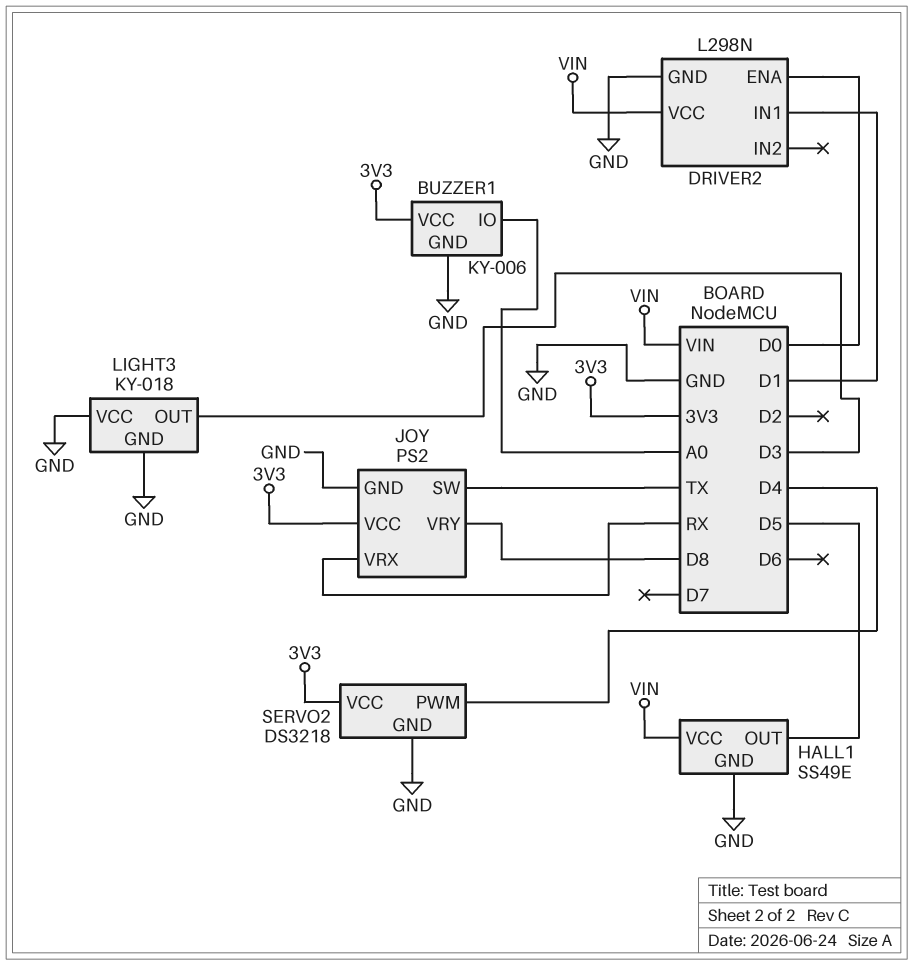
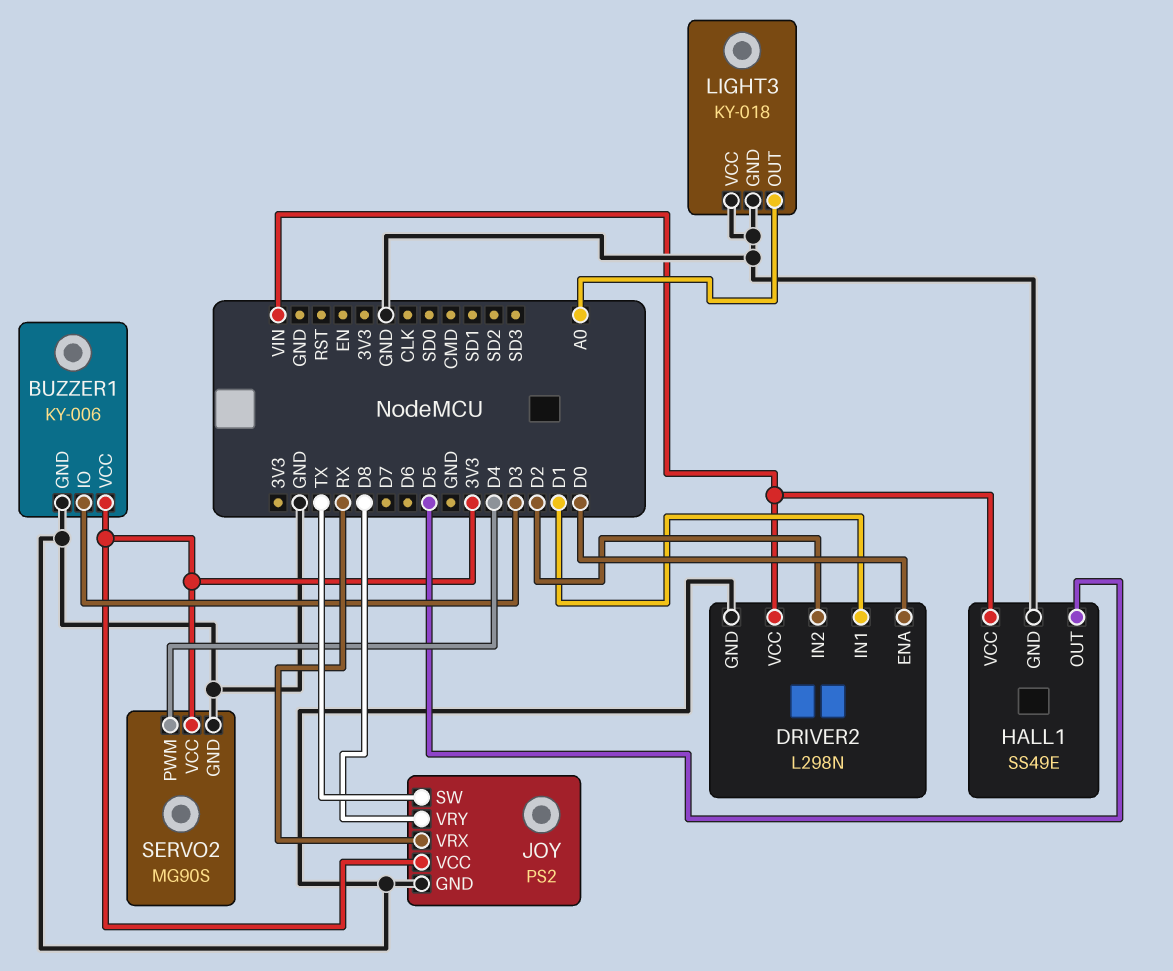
BUZZER1 pin IO: A0 -> D3
DRIVER2 pin IN2: none -> D2
LIGHT3 pin OUT: D3 -> A0
SERVO2: DS3218 -> MG90S

